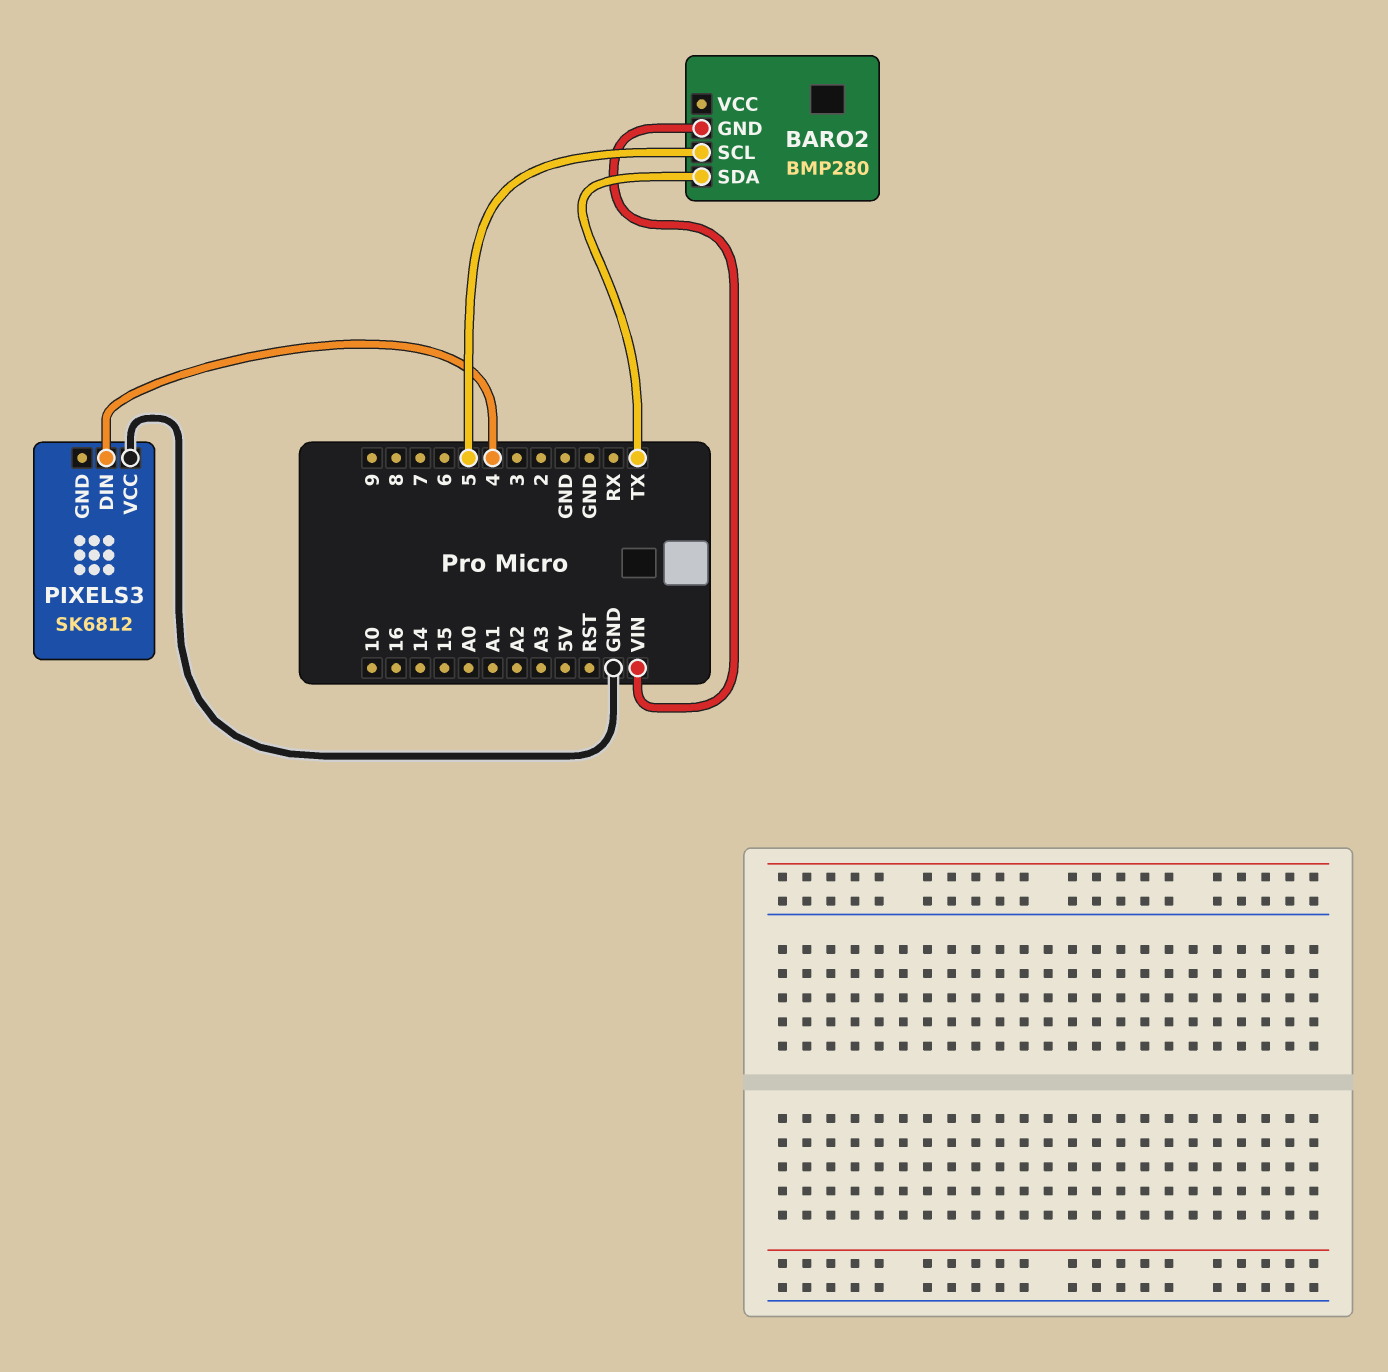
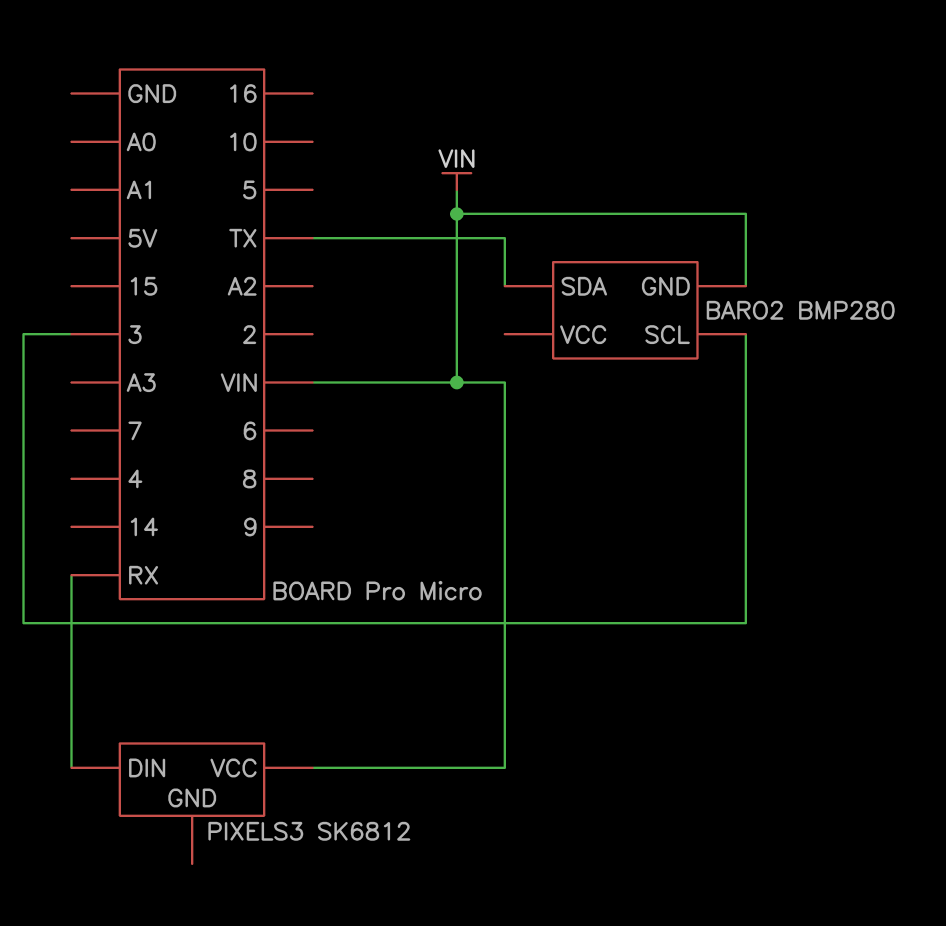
BARO2 pin SCL: 5 -> 3
PIXELS3 pin DIN: 4 -> RX
PIXELS3 pin VCC: GND -> VIN

